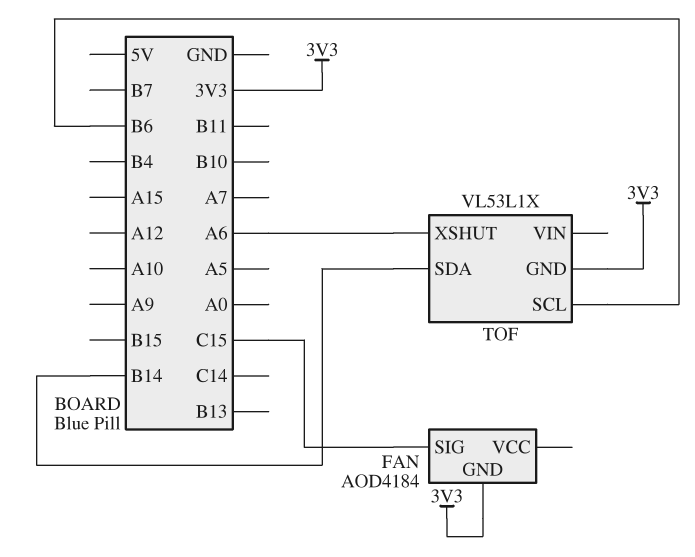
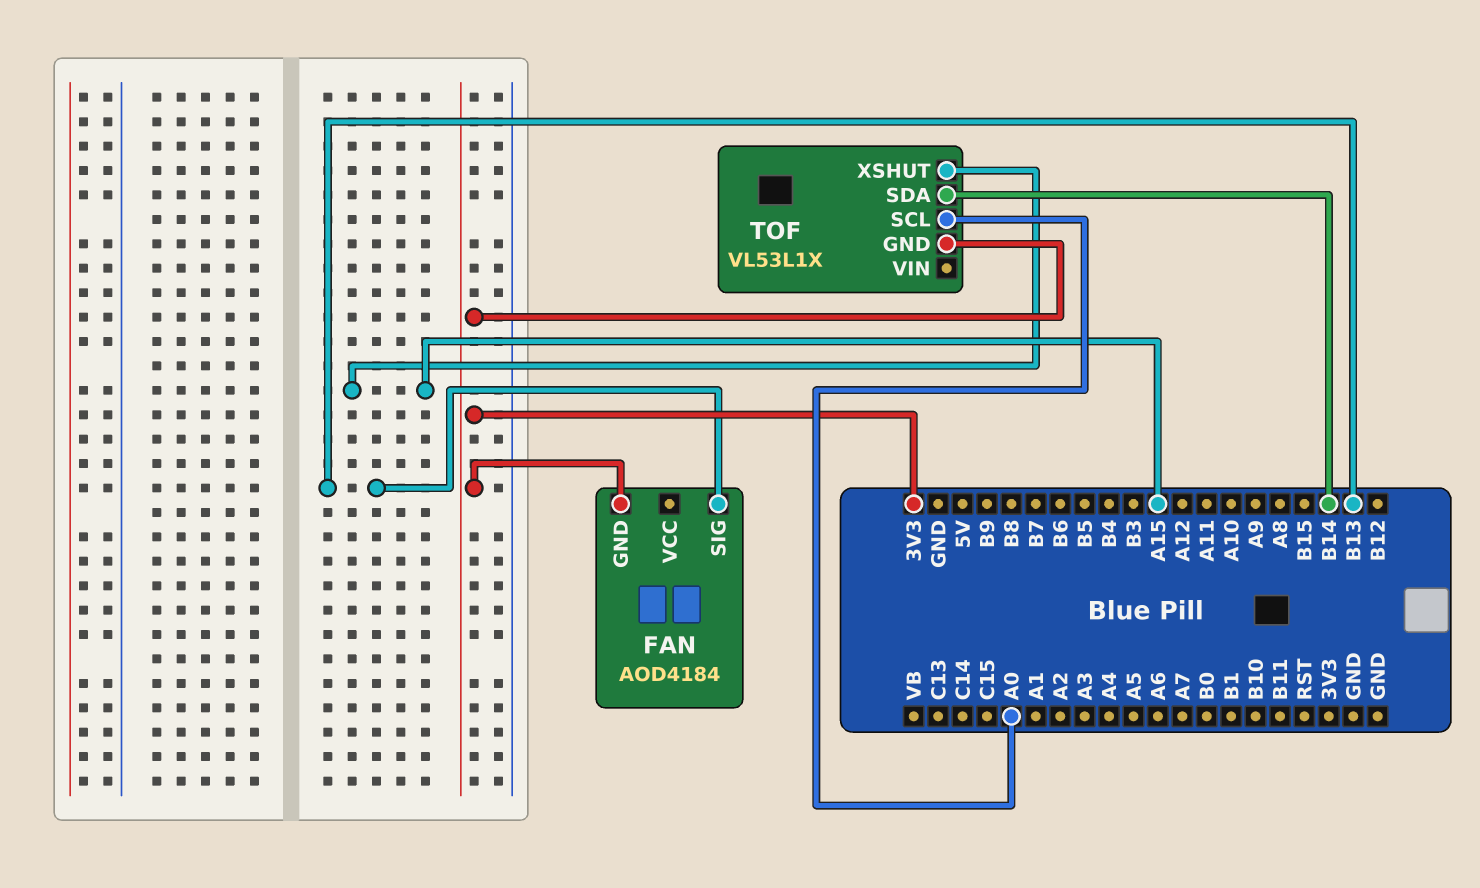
FAN pin SIG: C15 -> B13
TOF pin SCL: B6 -> A0
TOF pin XSHUT: A6 -> A15

